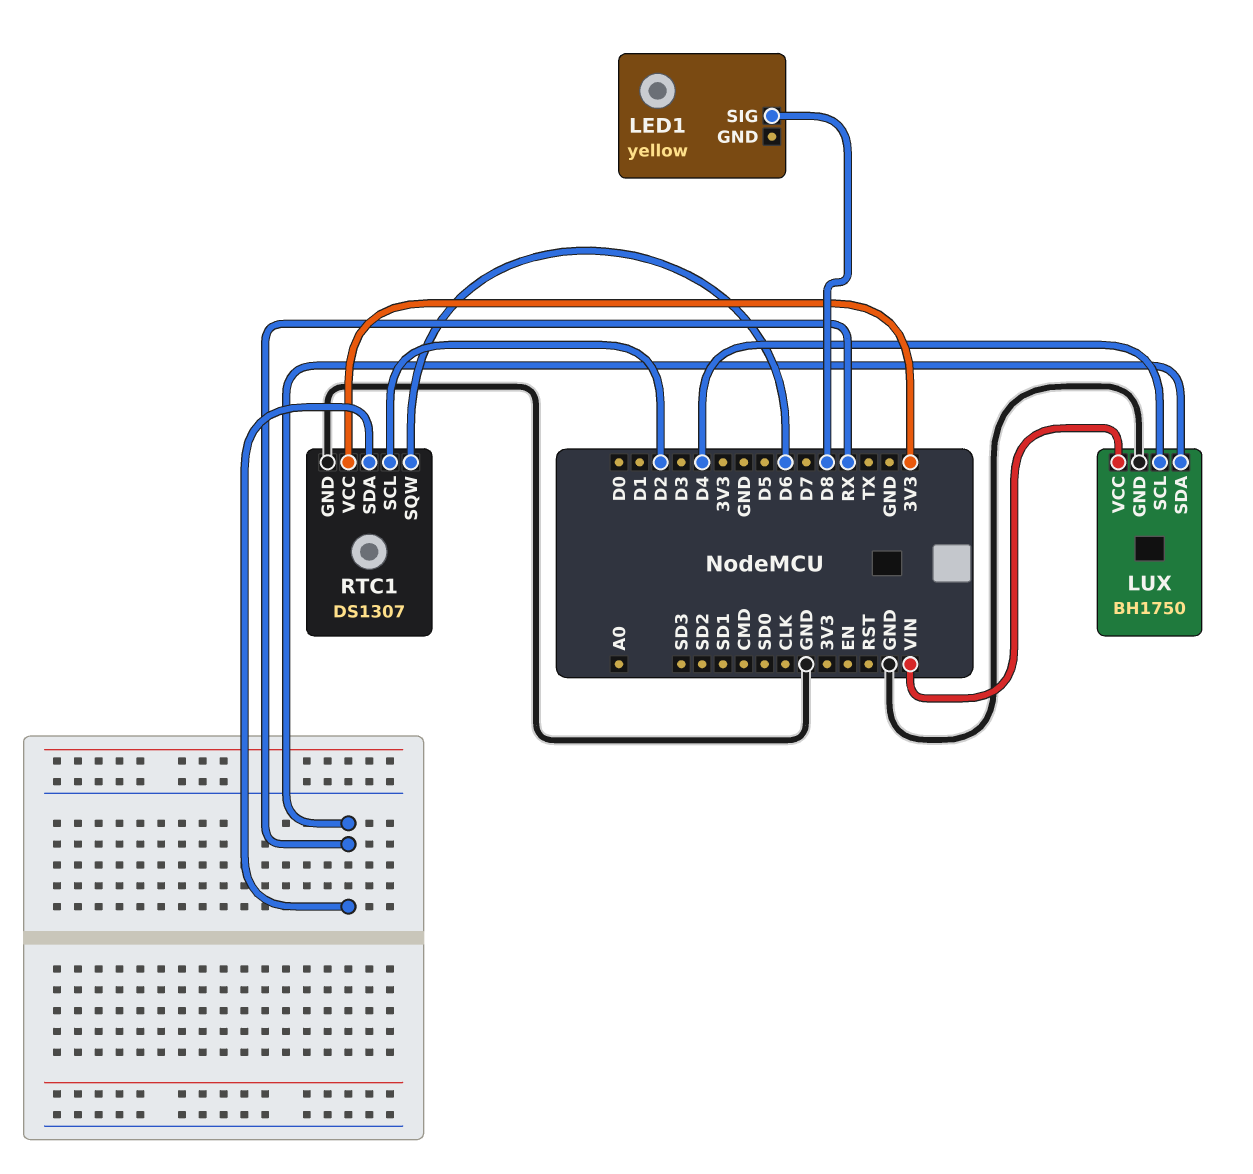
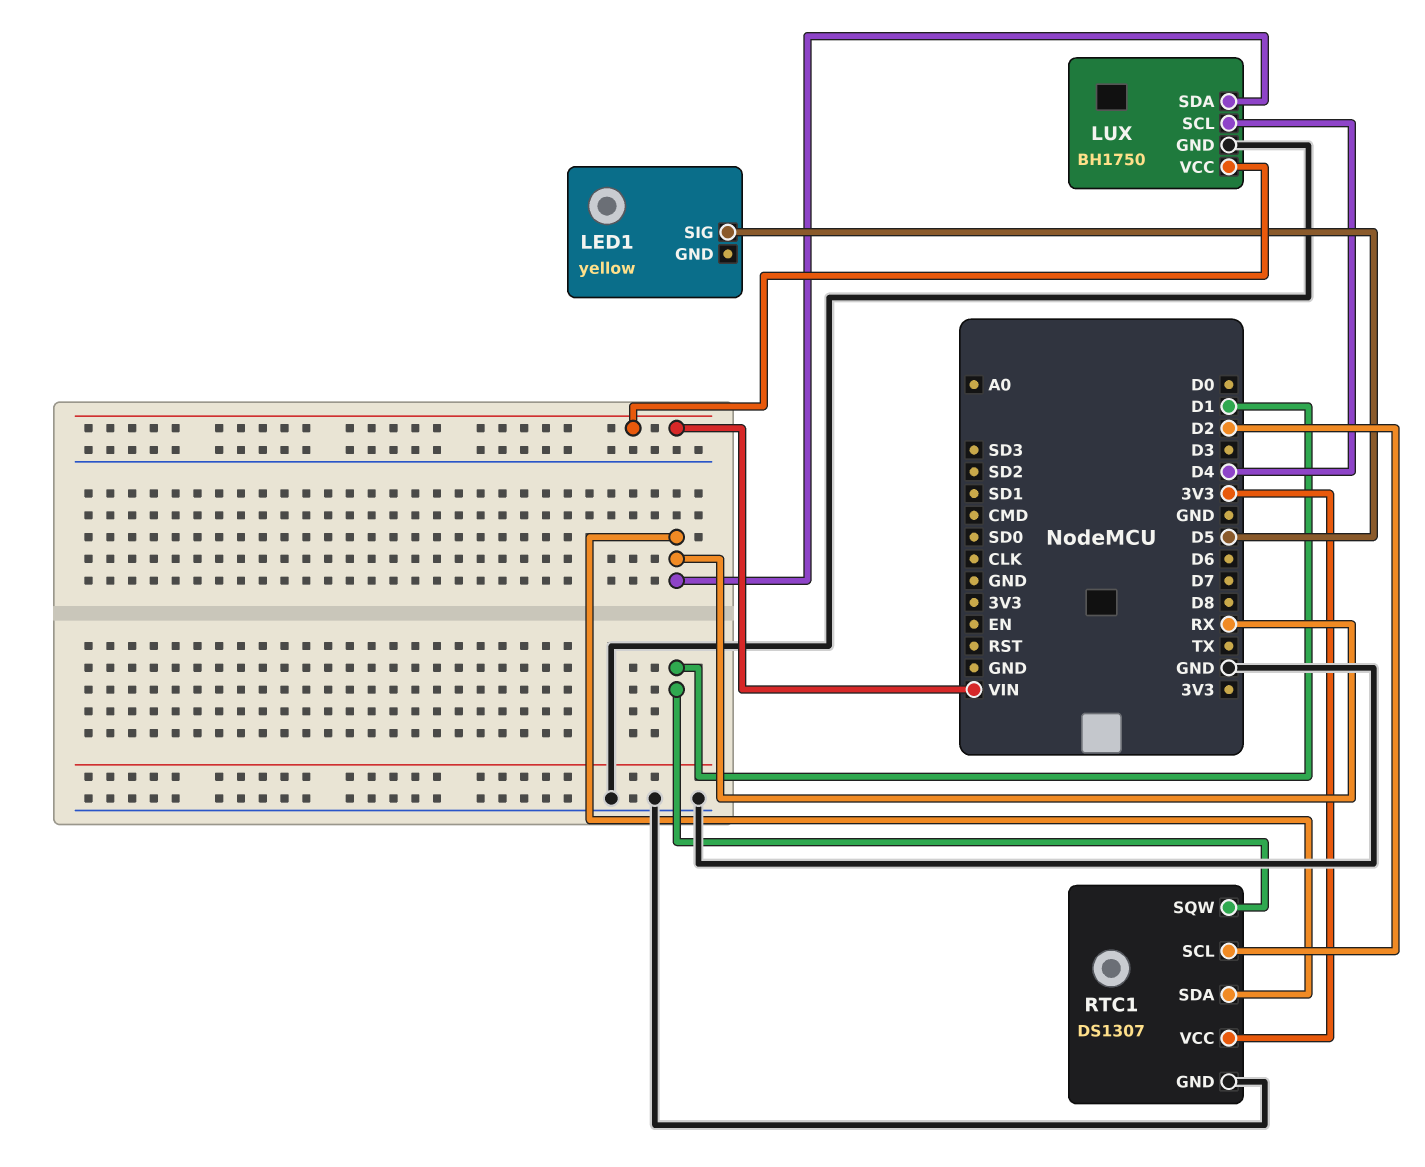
LED1 pin SIG: D8 -> D5
RTC1 pin SQW: D6 -> D1

